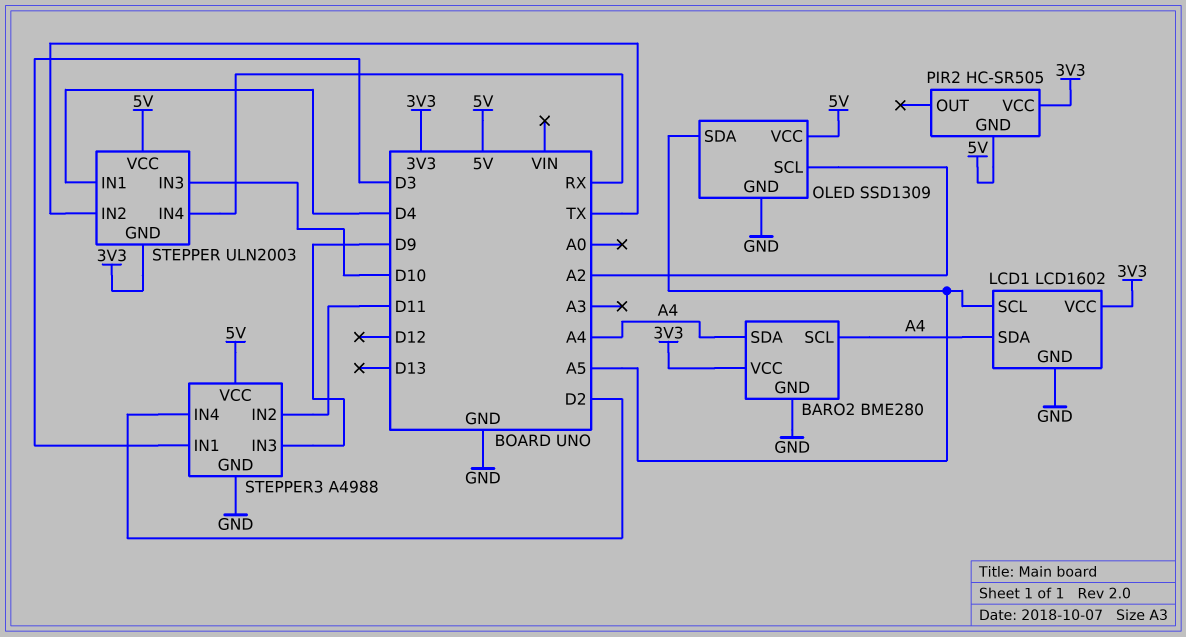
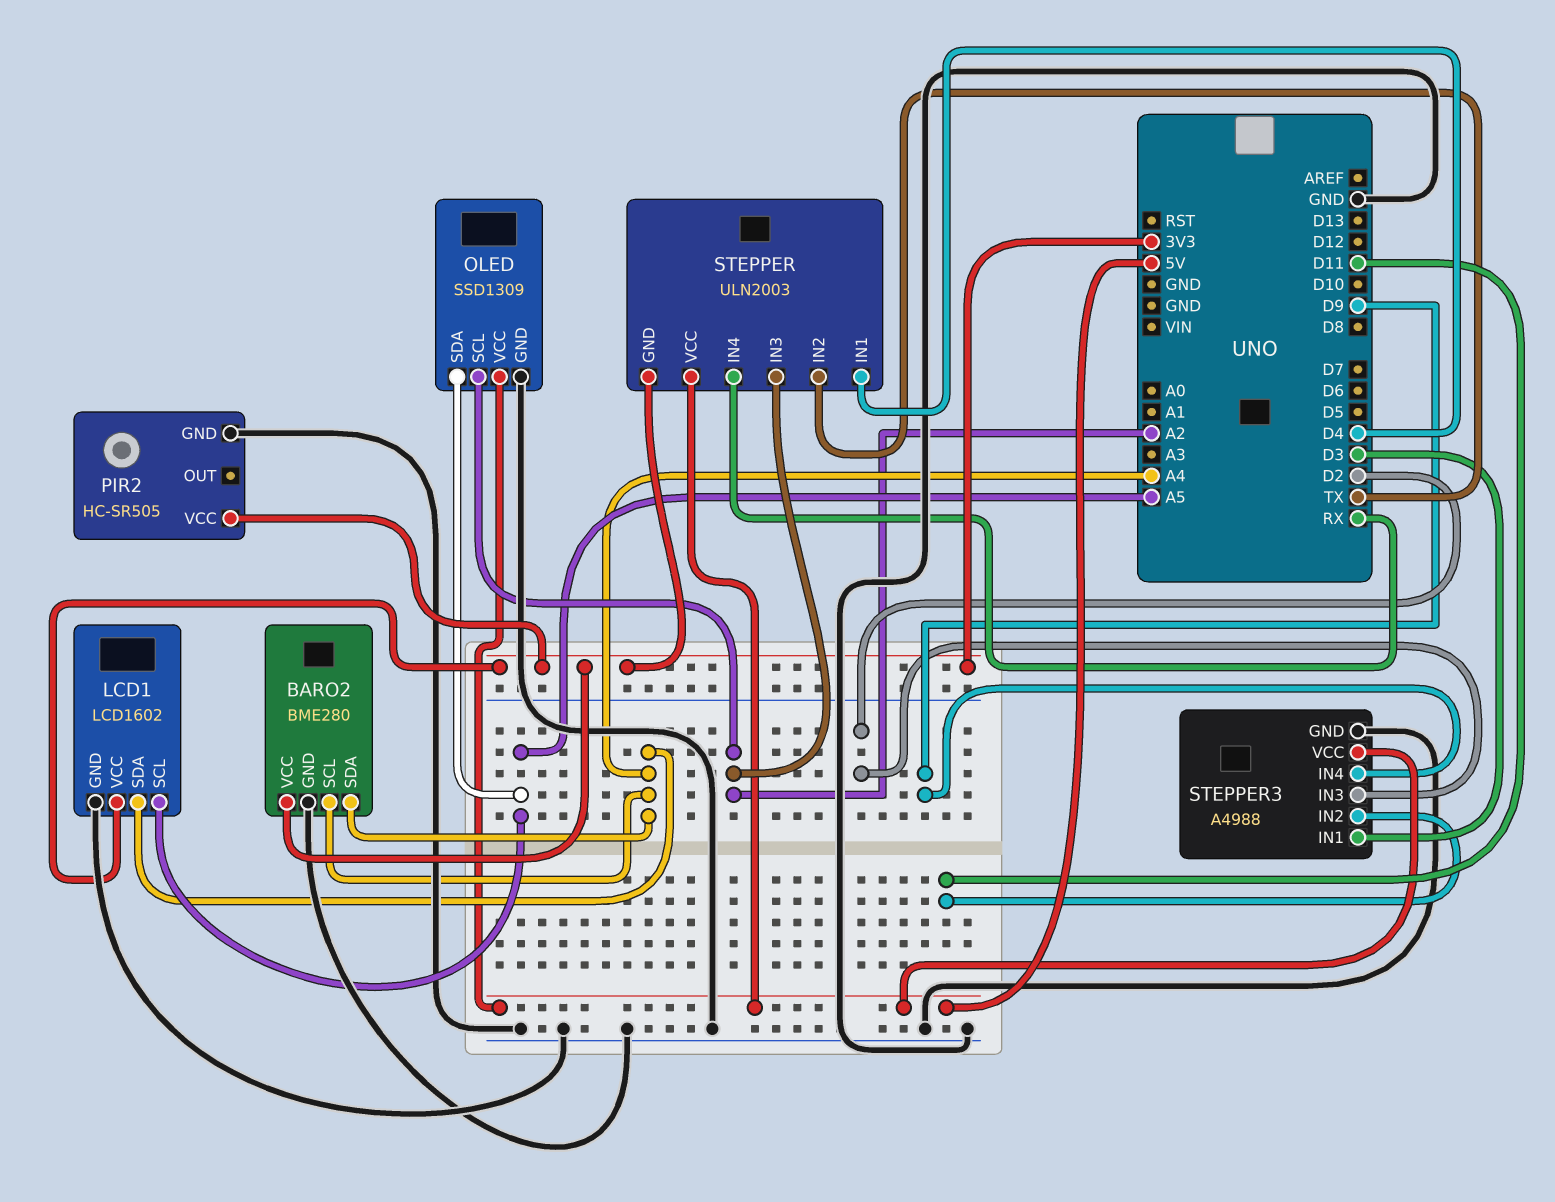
PIR2 pin GND: 5V -> GND
STEPPER pin IN3: D10 -> A2
STEPPER3 pin IN3: D9 -> D2
STEPPER3 pin IN4: D2 -> D9

